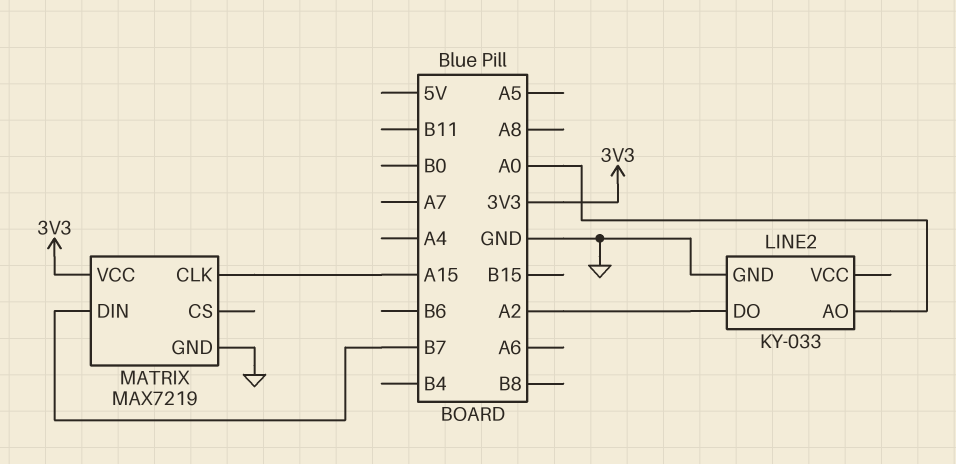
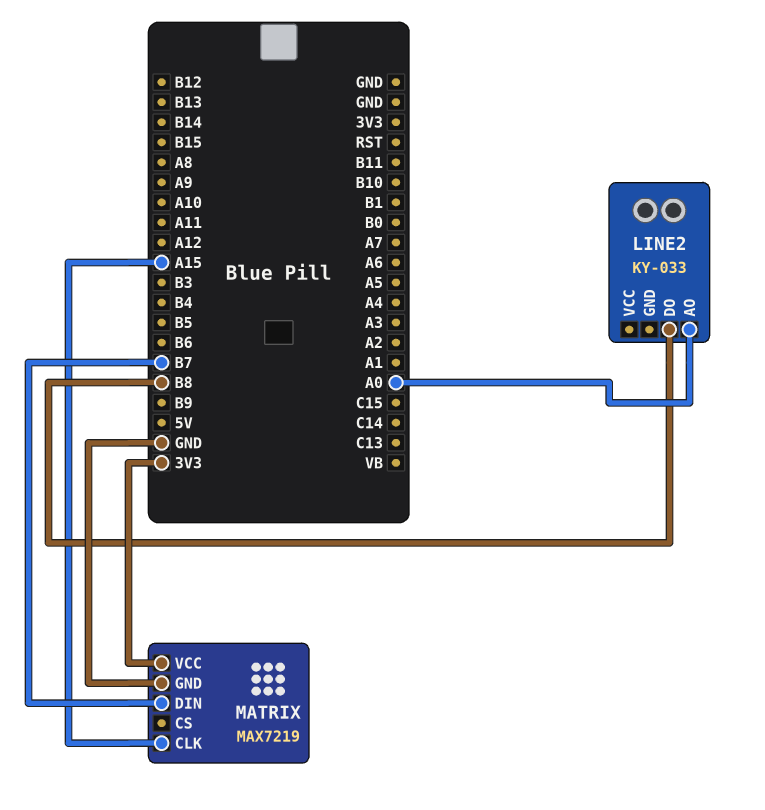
LINE2 pin DO: A2 -> B8
LINE2 pin GND: GND -> none

